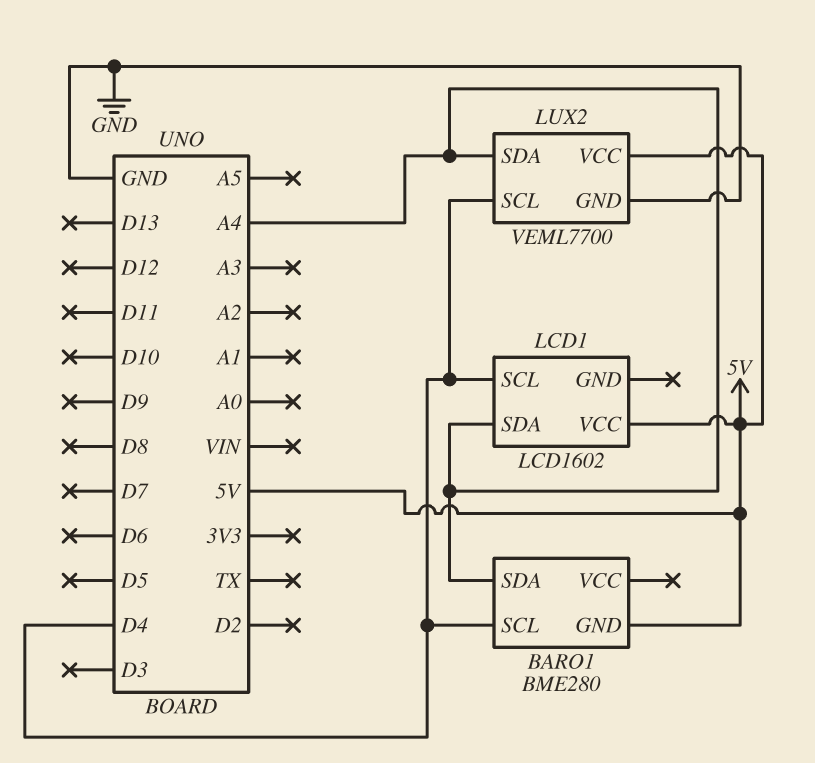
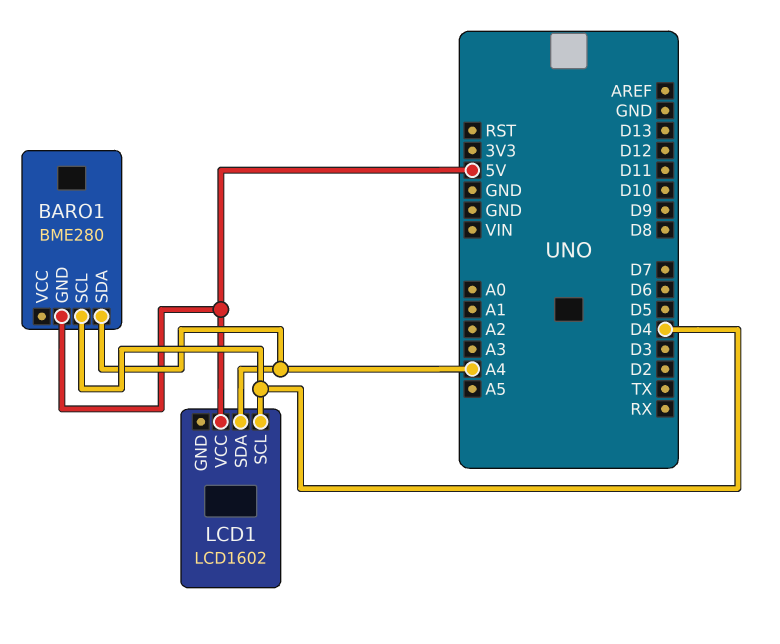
LUX2: VEML7700 -> none
LUX2 pin GND: GND -> none
LUX2 pin SCL: D4 -> none
LUX2 pin SDA: A4 -> none
LUX2 pin VCC: 5V -> none

